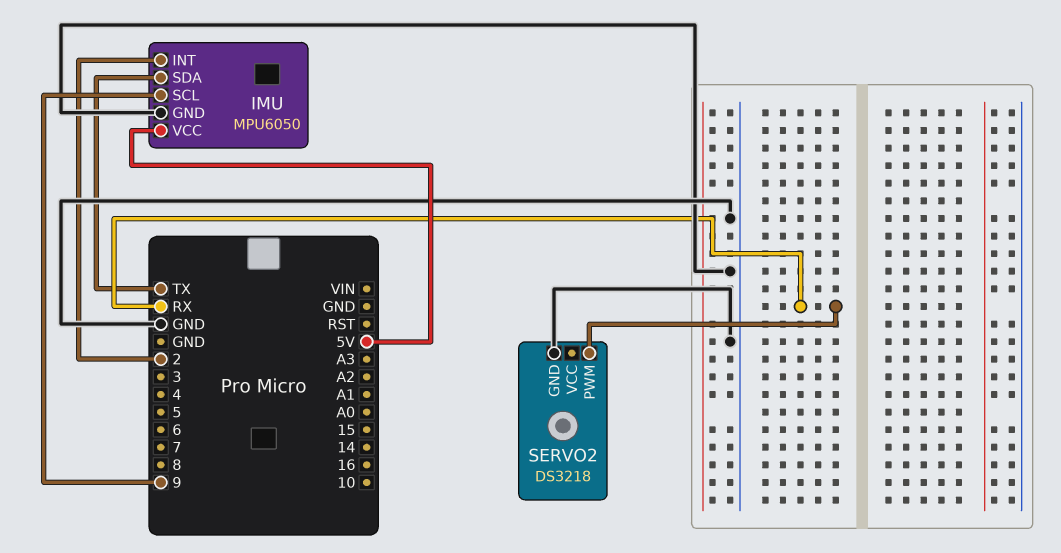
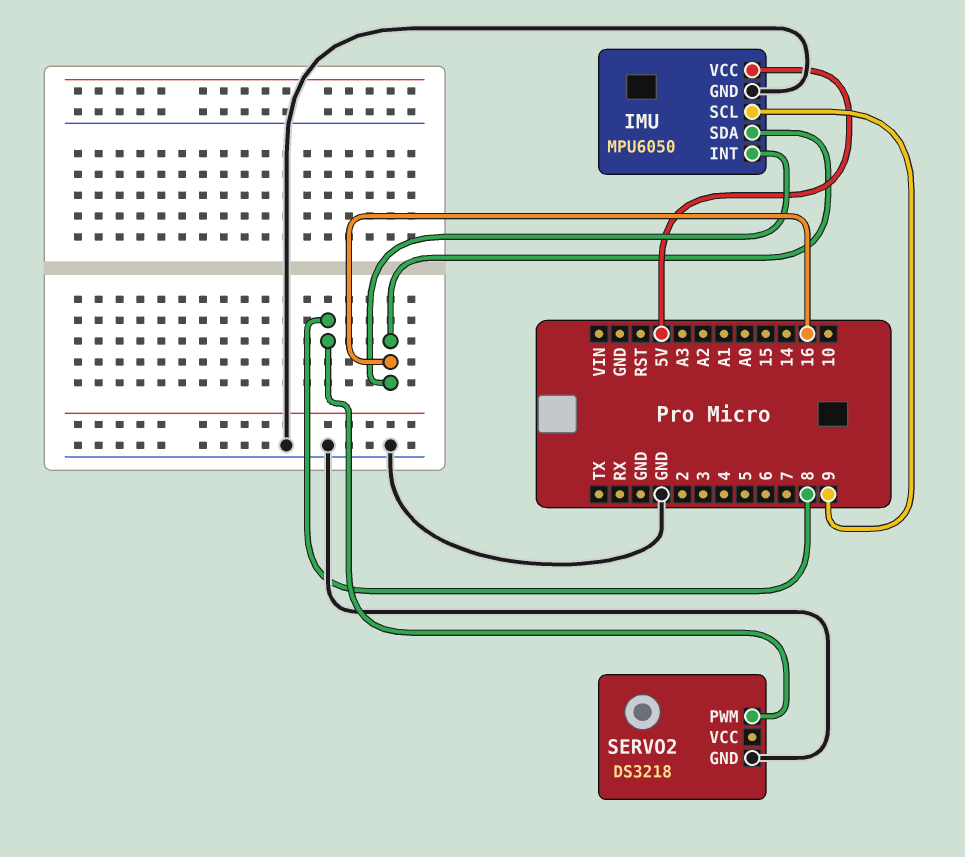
IMU pin INT: 2 -> 16
IMU pin SDA: TX -> 16
SERVO2 pin PWM: RX -> 8

